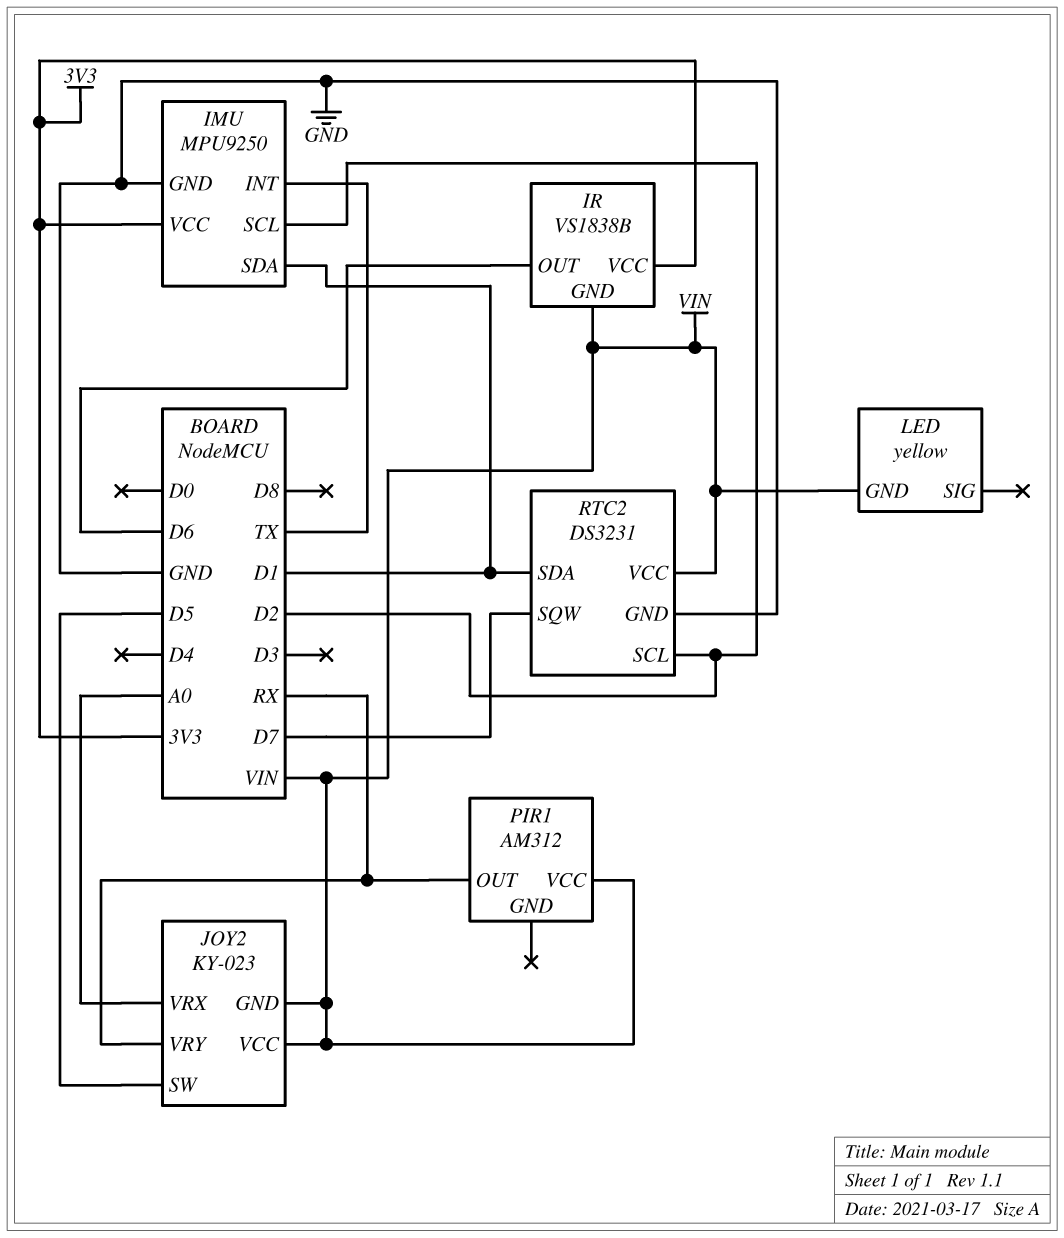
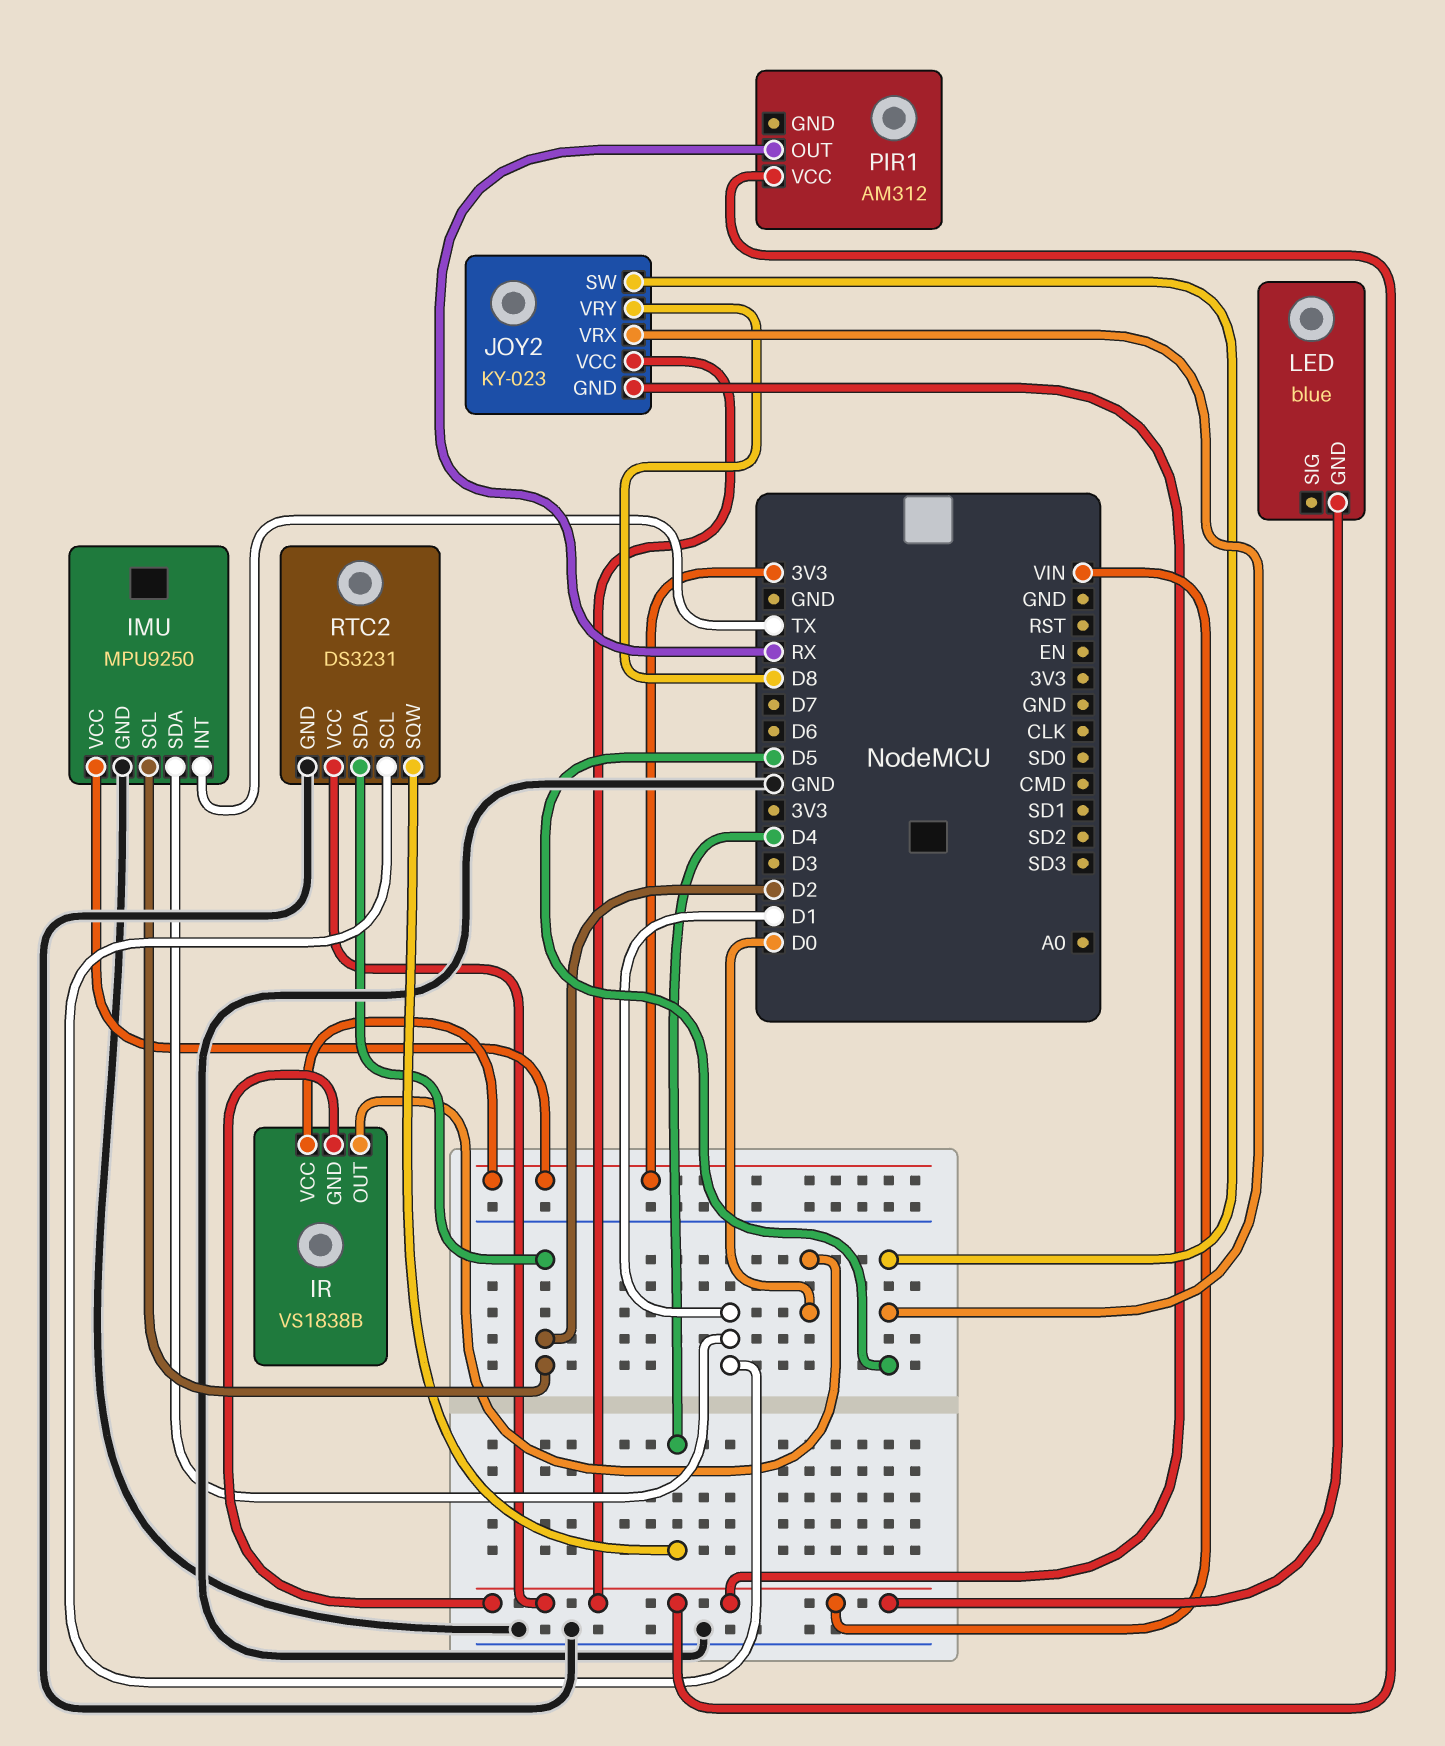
IR pin OUT: D6 -> D0
JOY2 pin VRX: A0 -> D5
JOY2 pin VRY: RX -> D8
LED: yellow -> blue
RTC2 pin SCL: D2 -> D1
RTC2 pin SDA: D1 -> D2
RTC2 pin SQW: D7 -> D4

